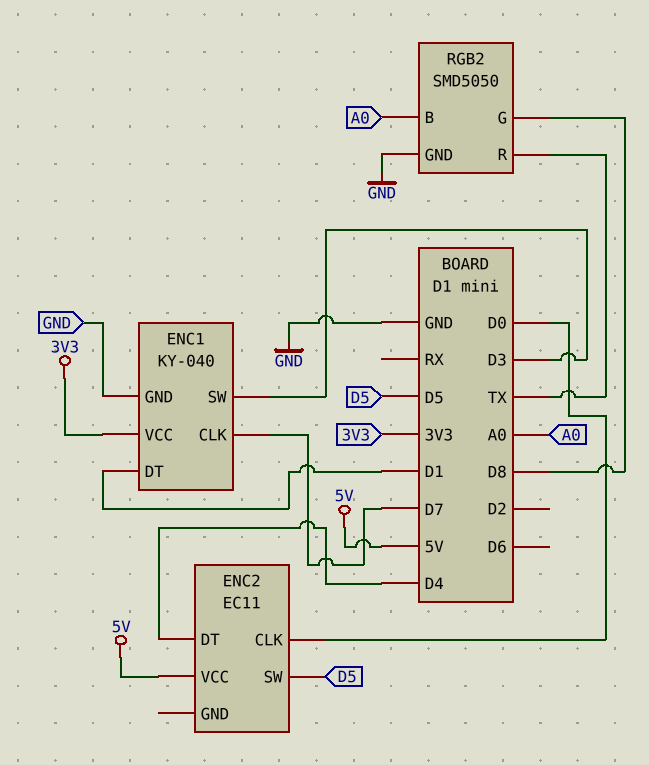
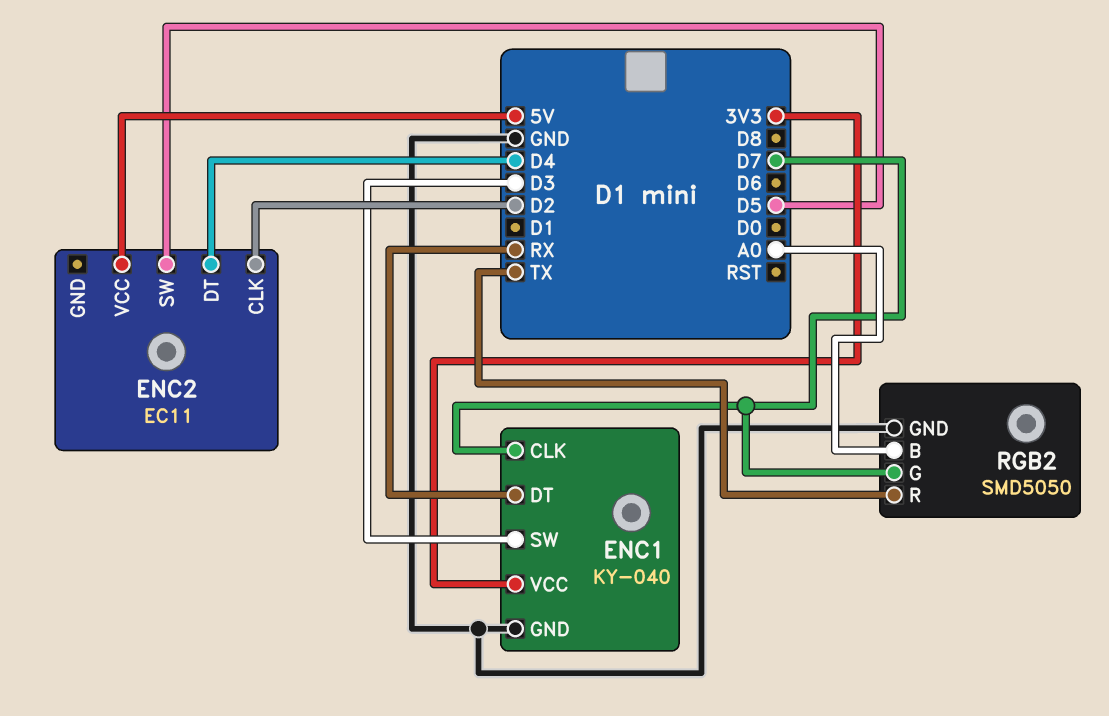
ENC1 pin DT: D1 -> RX
ENC2 pin CLK: D0 -> D2
RGB2 pin G: D8 -> D7

